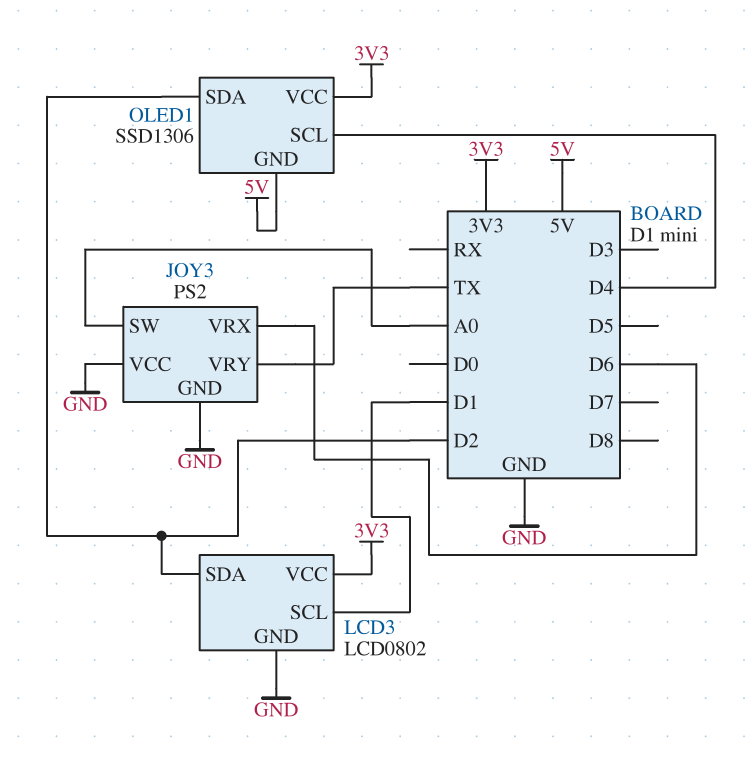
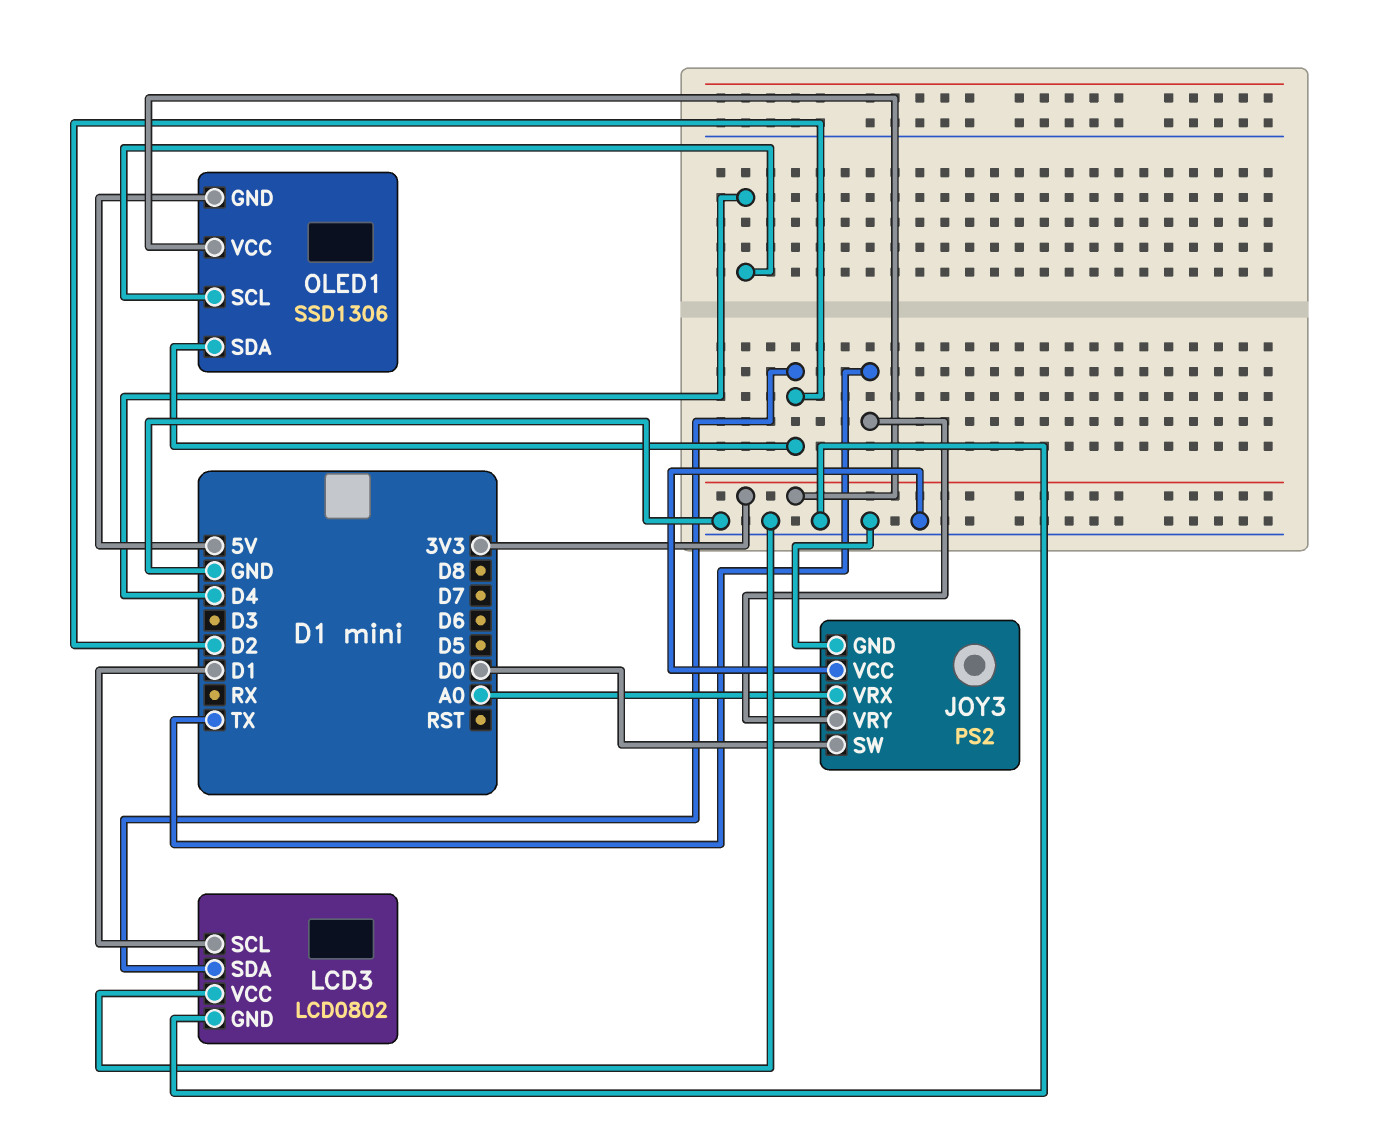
JOY3 pin SW: A0 -> D0
JOY3 pin VRX: D6 -> A0
LCD3 pin VCC: 3V3 -> GND

